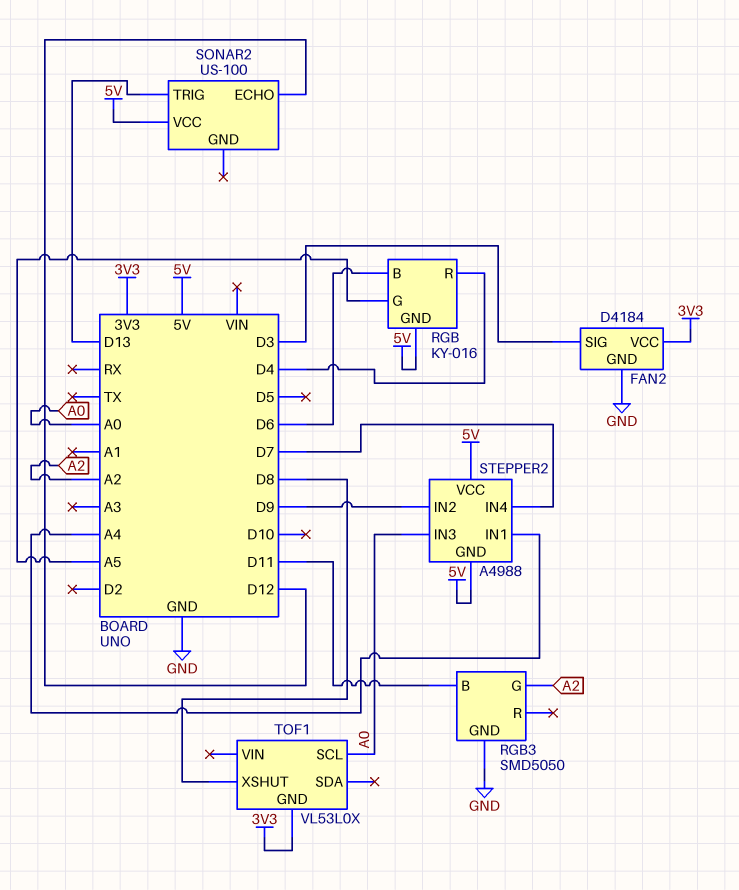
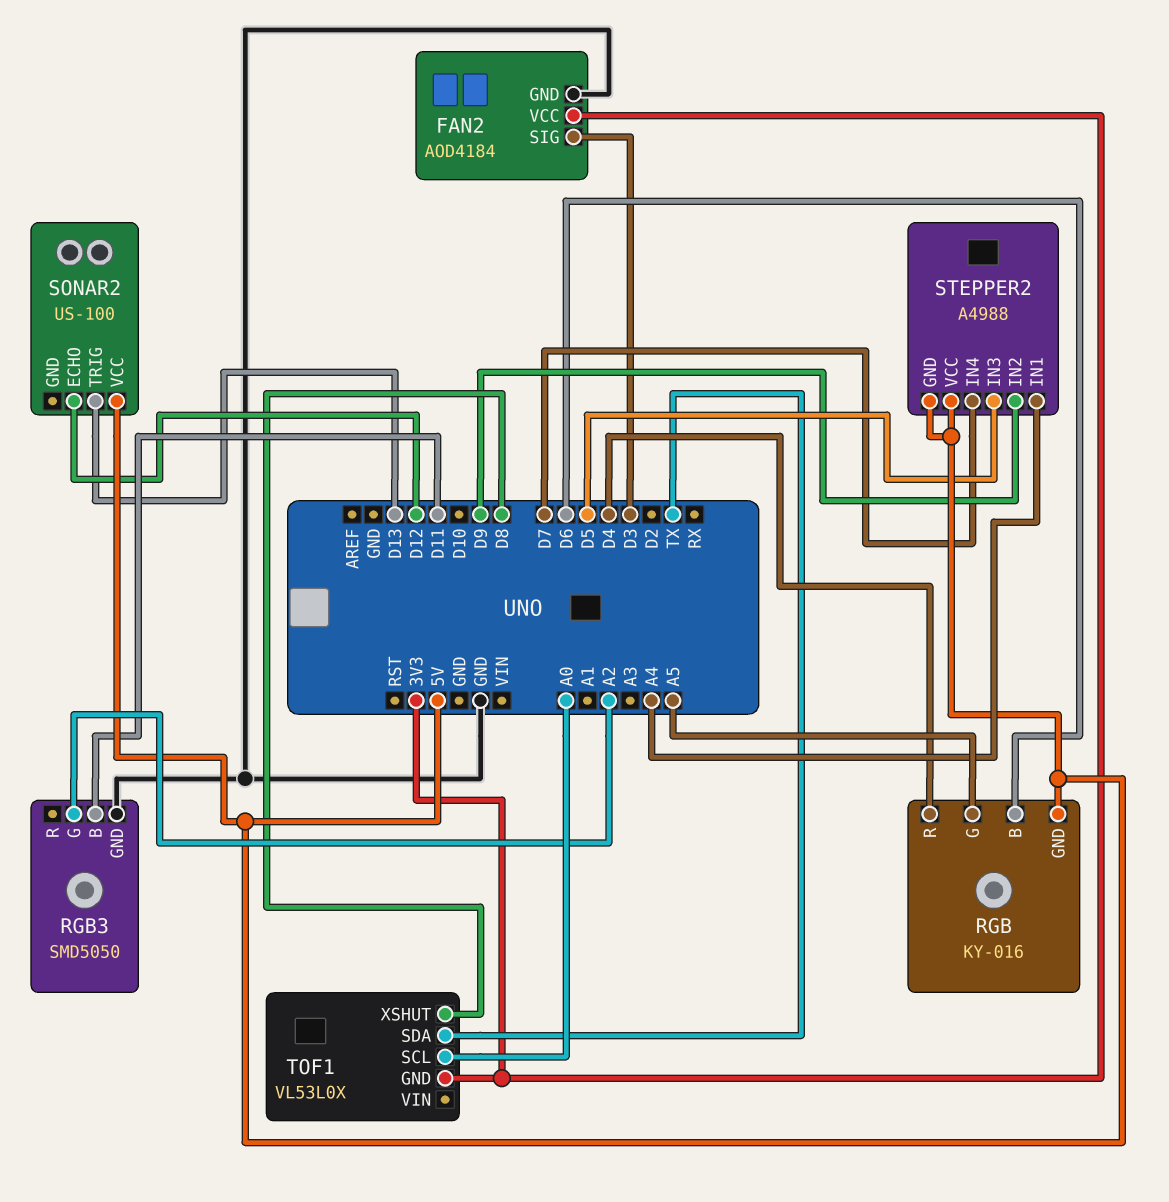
FAN2: D4184 -> AOD4184
STEPPER2 pin IN3: A0 -> D5
TOF1 pin SDA: none -> TX

